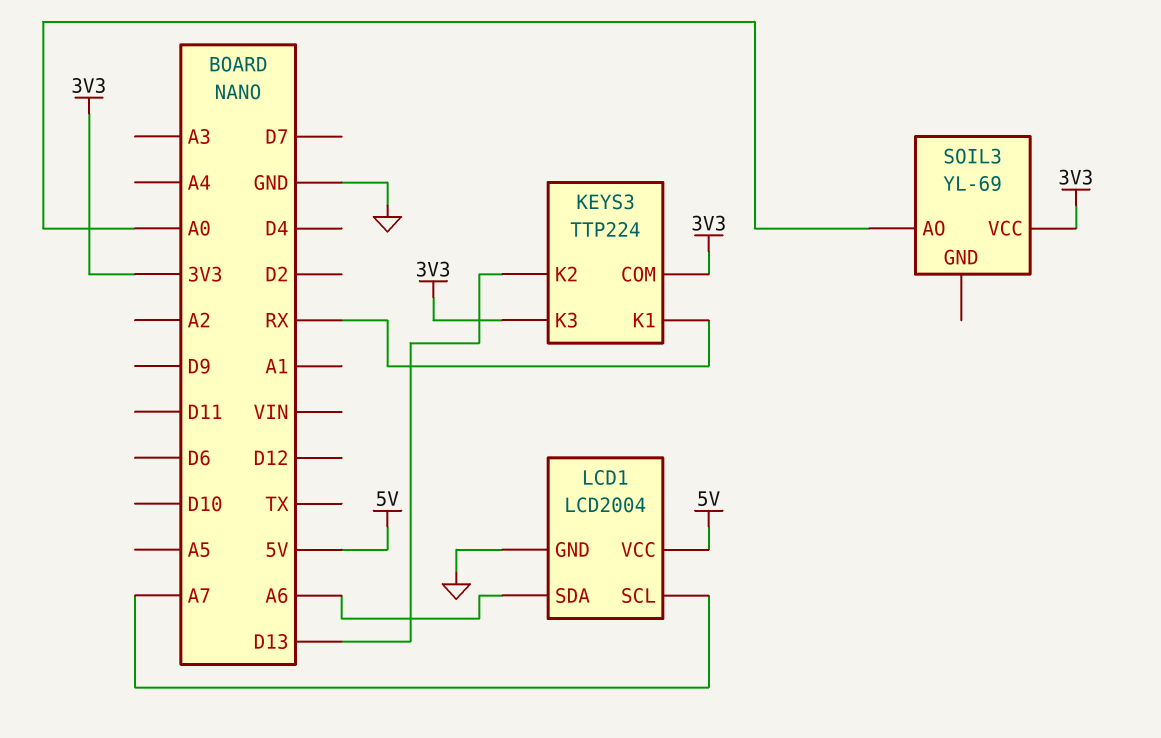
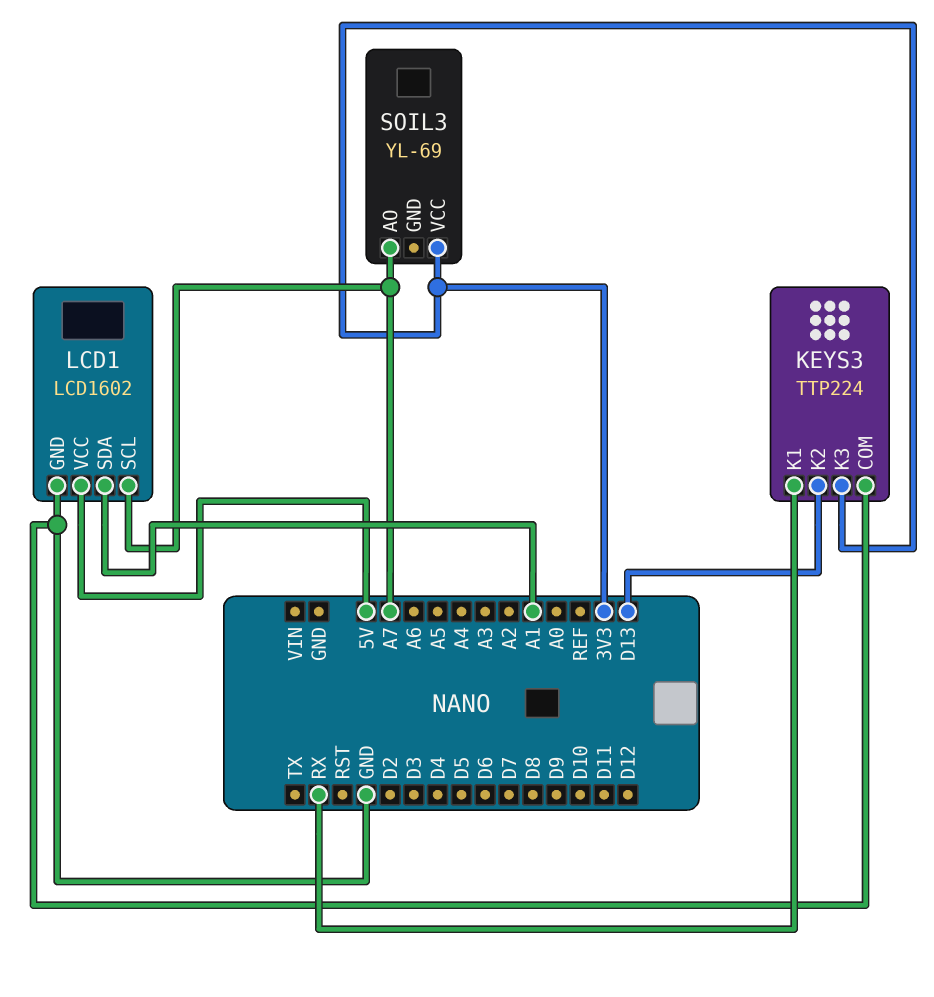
KEYS3 pin COM: 3V3 -> GND
LCD1: LCD2004 -> LCD1602
LCD1 pin SDA: A6 -> A1
SOIL3 pin AO: A0 -> A7

